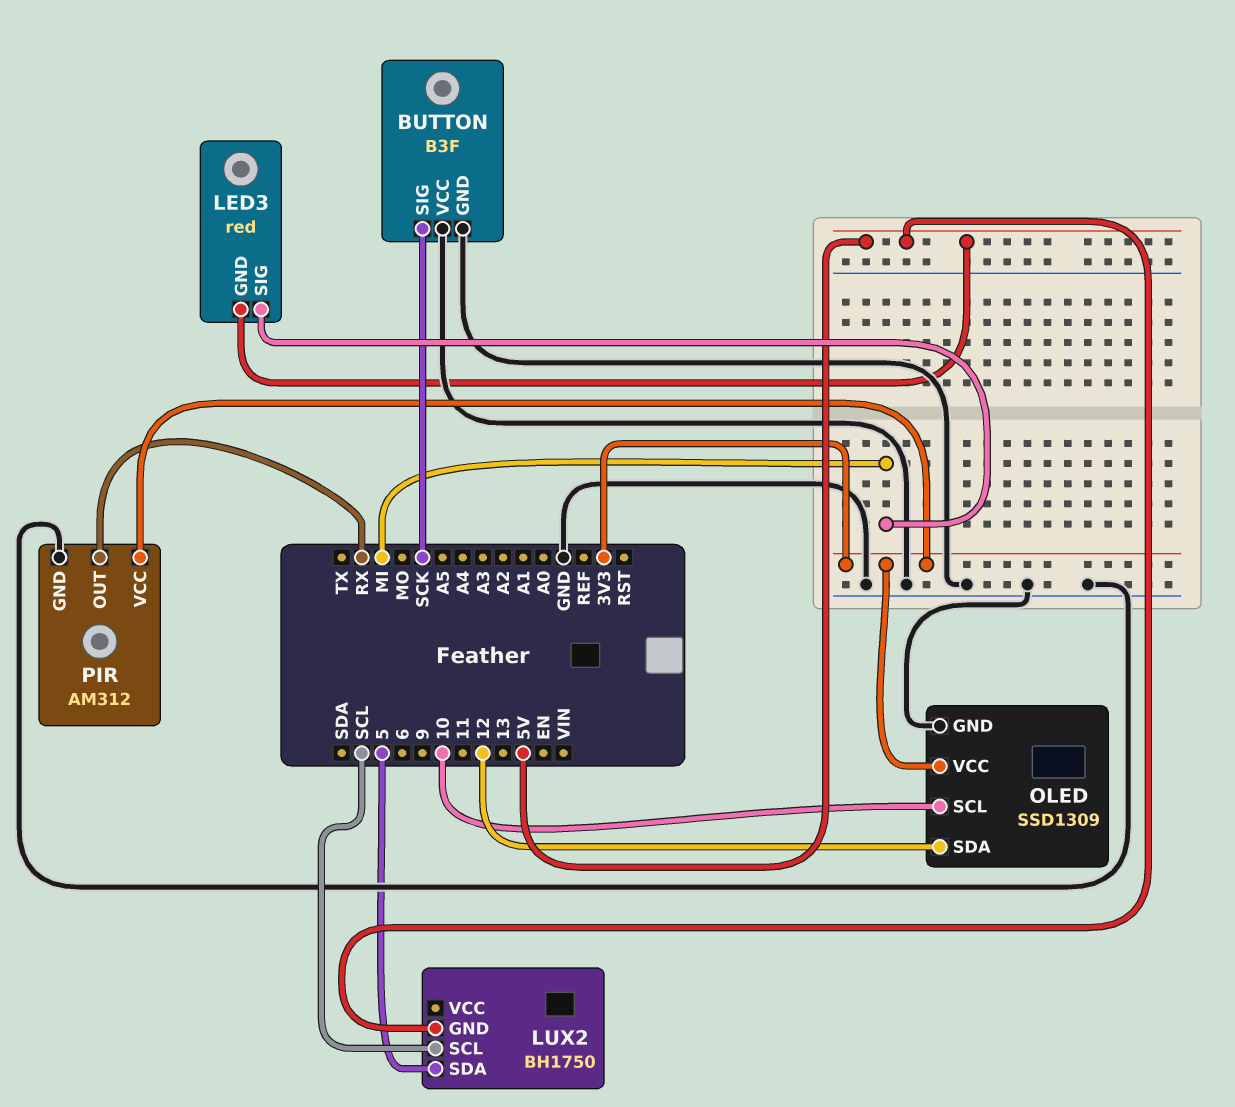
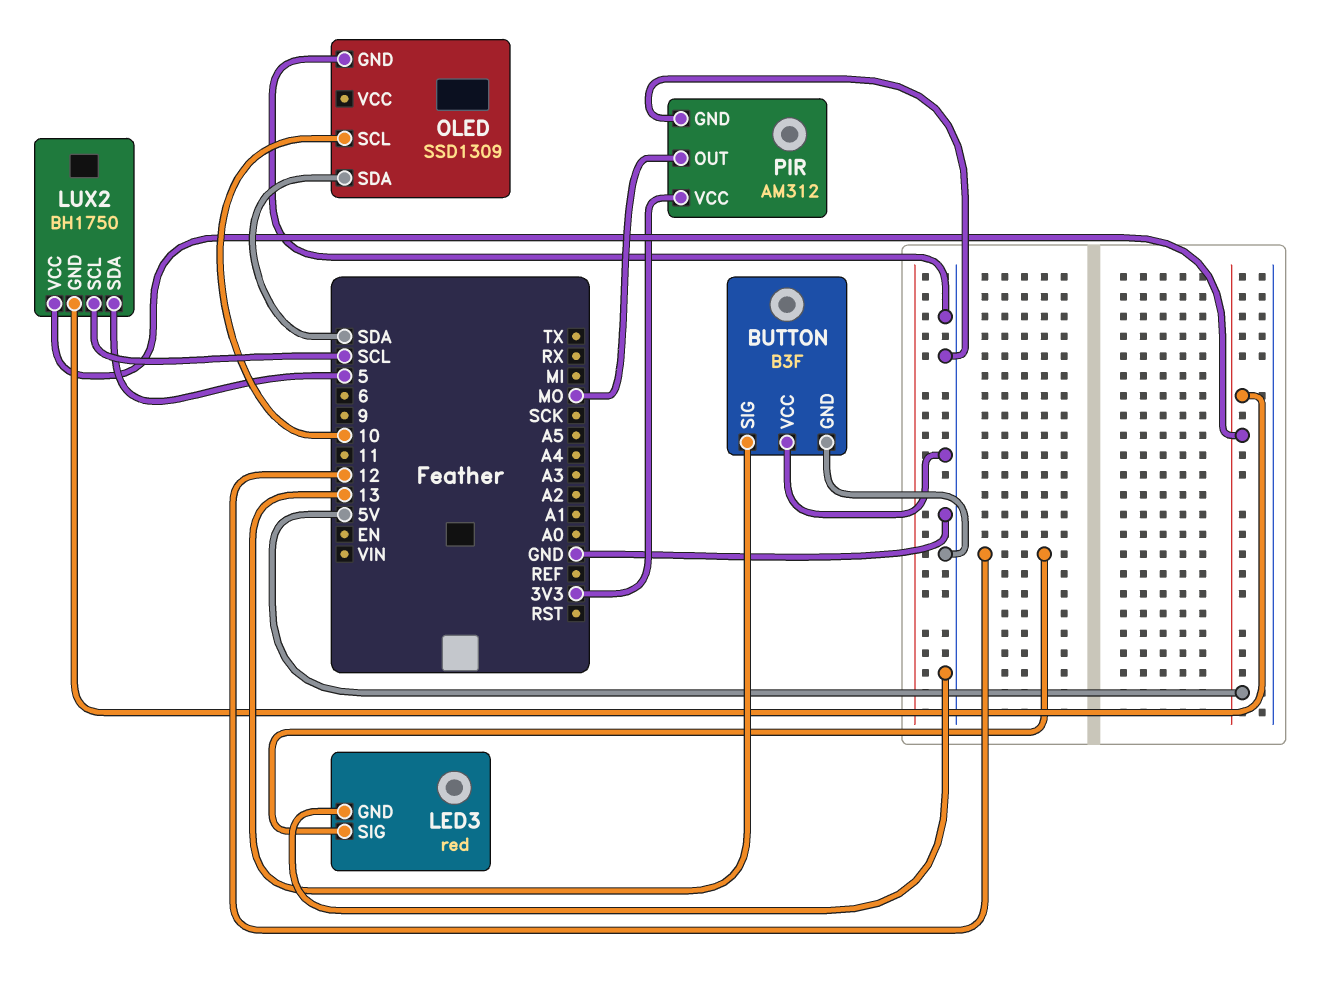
BUTTON pin SIG: SCK -> 13
LED3 pin GND: 5V -> GND
LED3 pin SIG: MI -> 12
LUX2 pin VCC: none -> 5V
OLED pin SDA: 12 -> SDA
OLED pin VCC: 3V3 -> none
PIR pin OUT: RX -> MO

